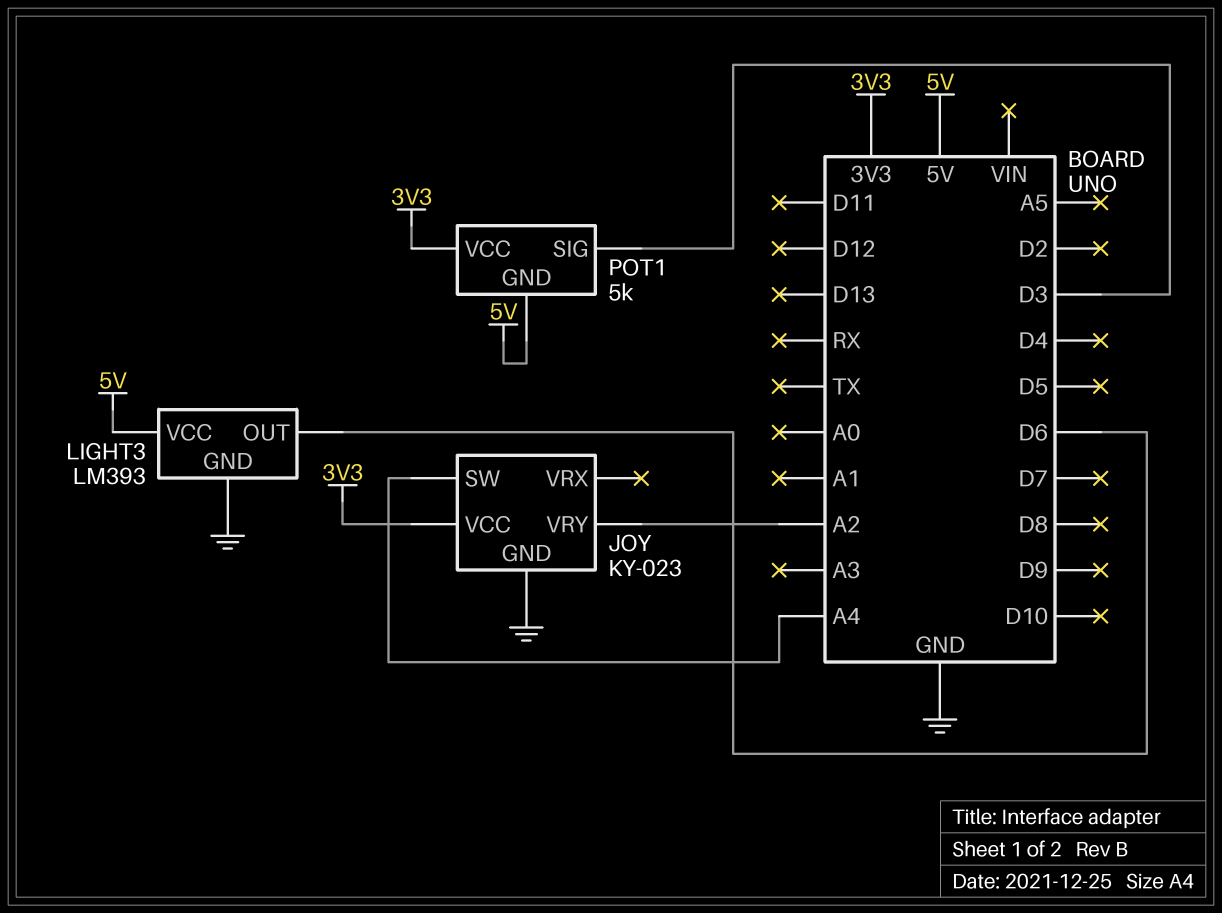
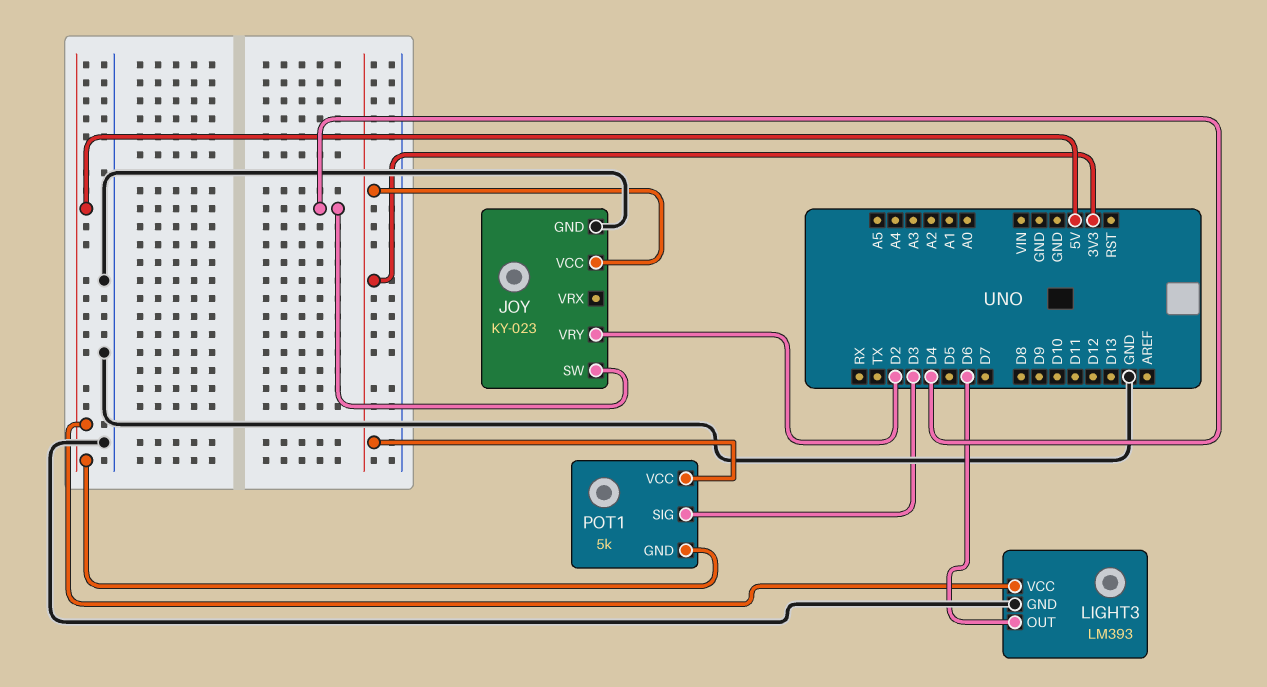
JOY pin SW: A4 -> D4
JOY pin VRY: A2 -> D2

